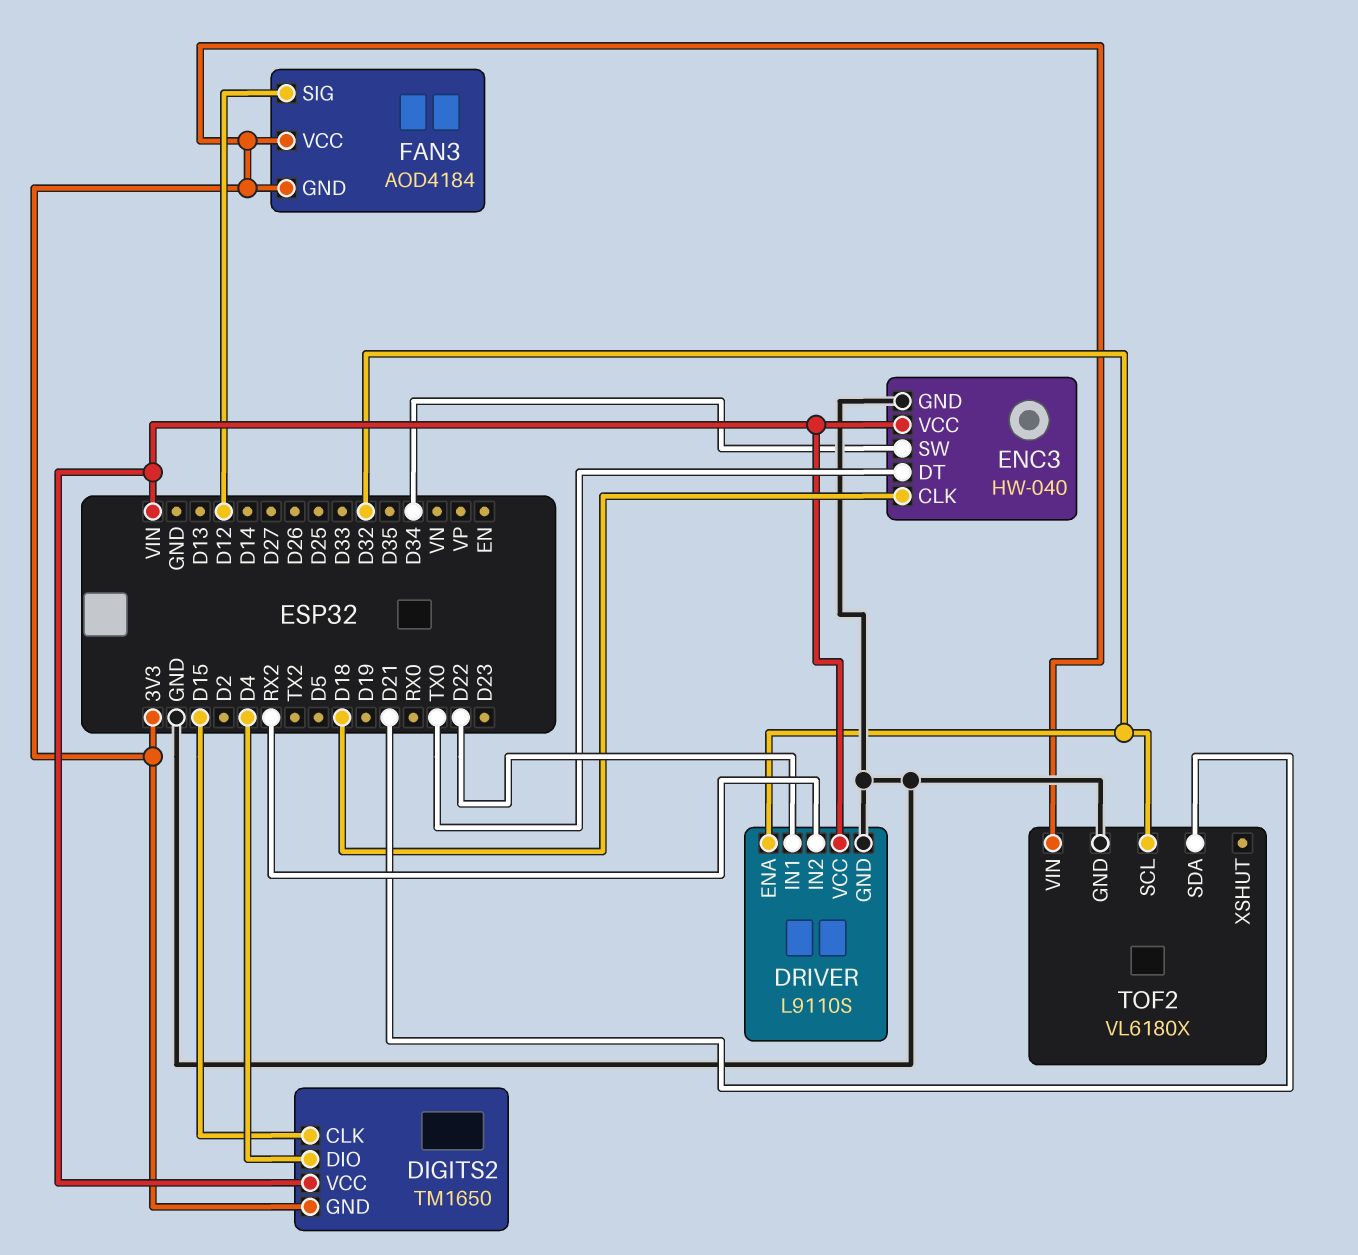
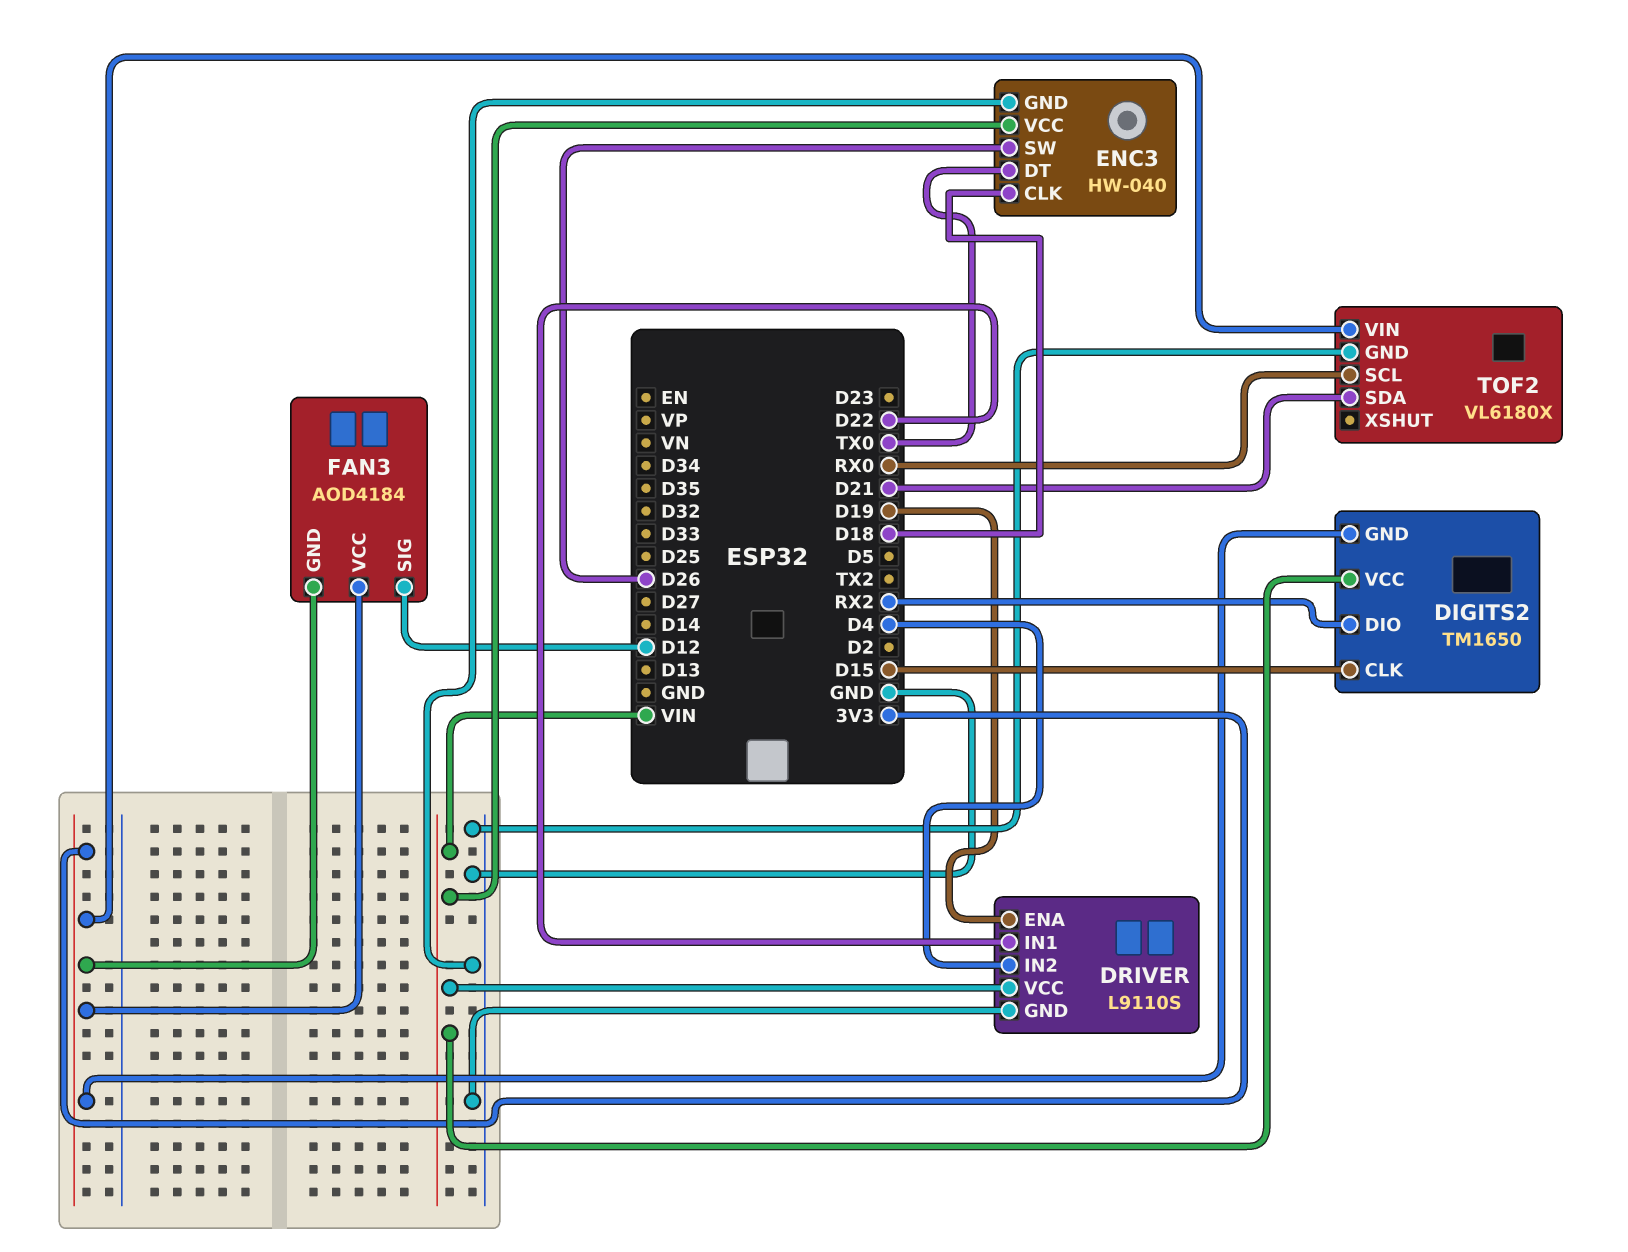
DIGITS2 pin DIO: D4 -> RX2
DRIVER pin ENA: D32 -> D19
DRIVER pin IN2: RX2 -> D4
ENC3 pin SW: D34 -> D26
TOF2 pin SCL: D32 -> RX0

